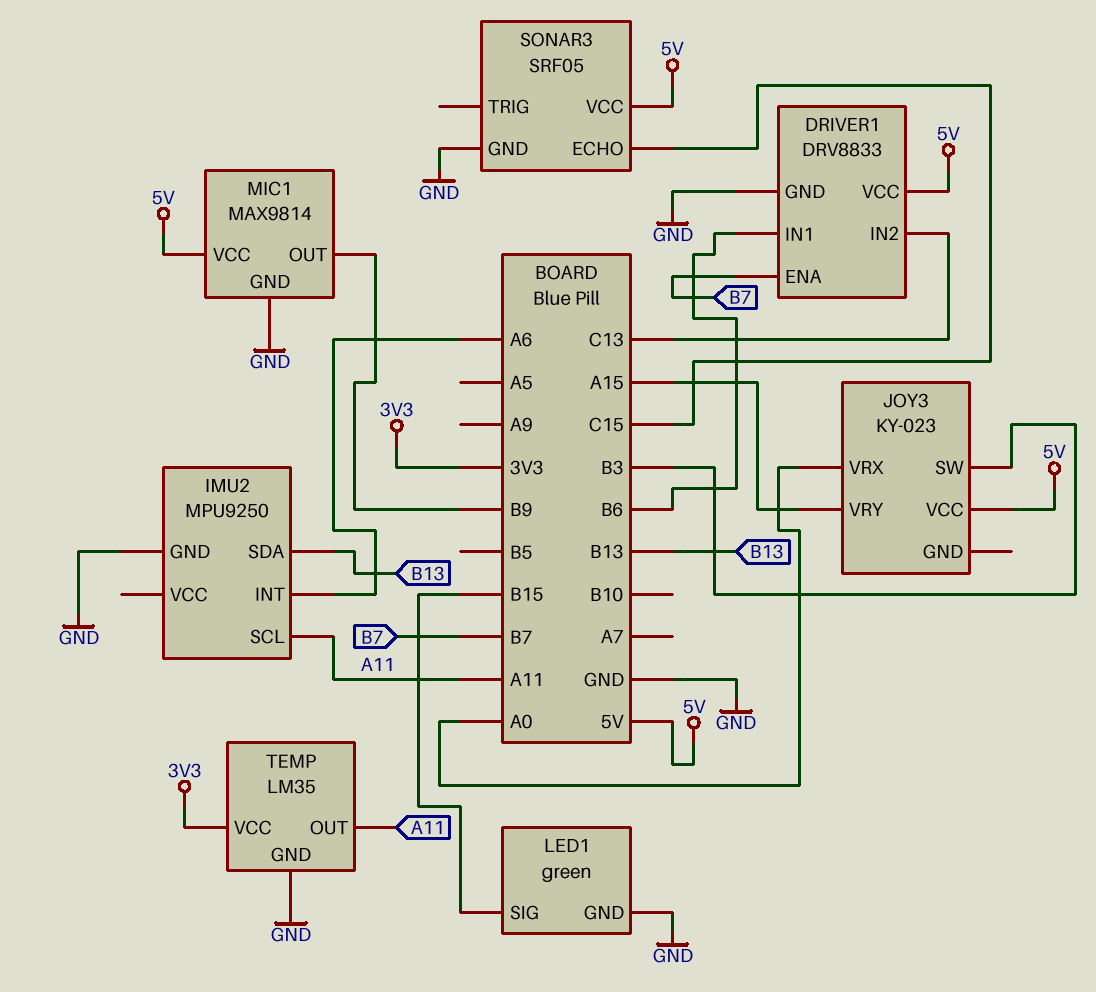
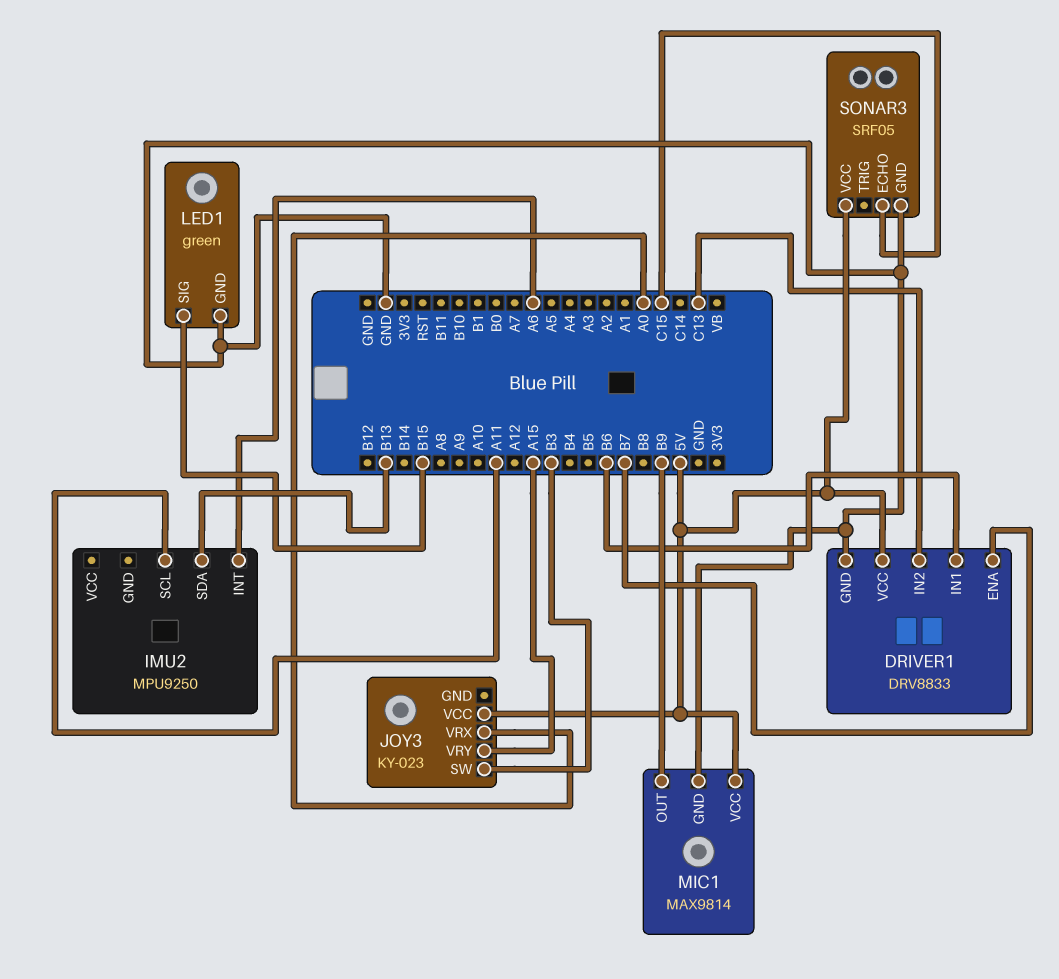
IMU2 pin GND: GND -> none
TEMP: LM35 -> none
TEMP pin GND: GND -> none
TEMP pin OUT: A11 -> none
TEMP pin VCC: 3V3 -> none

